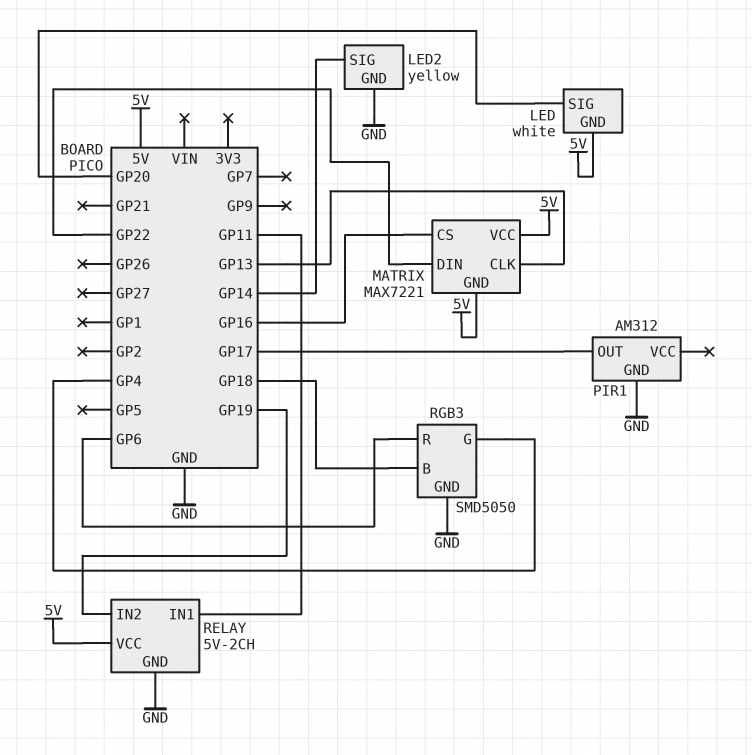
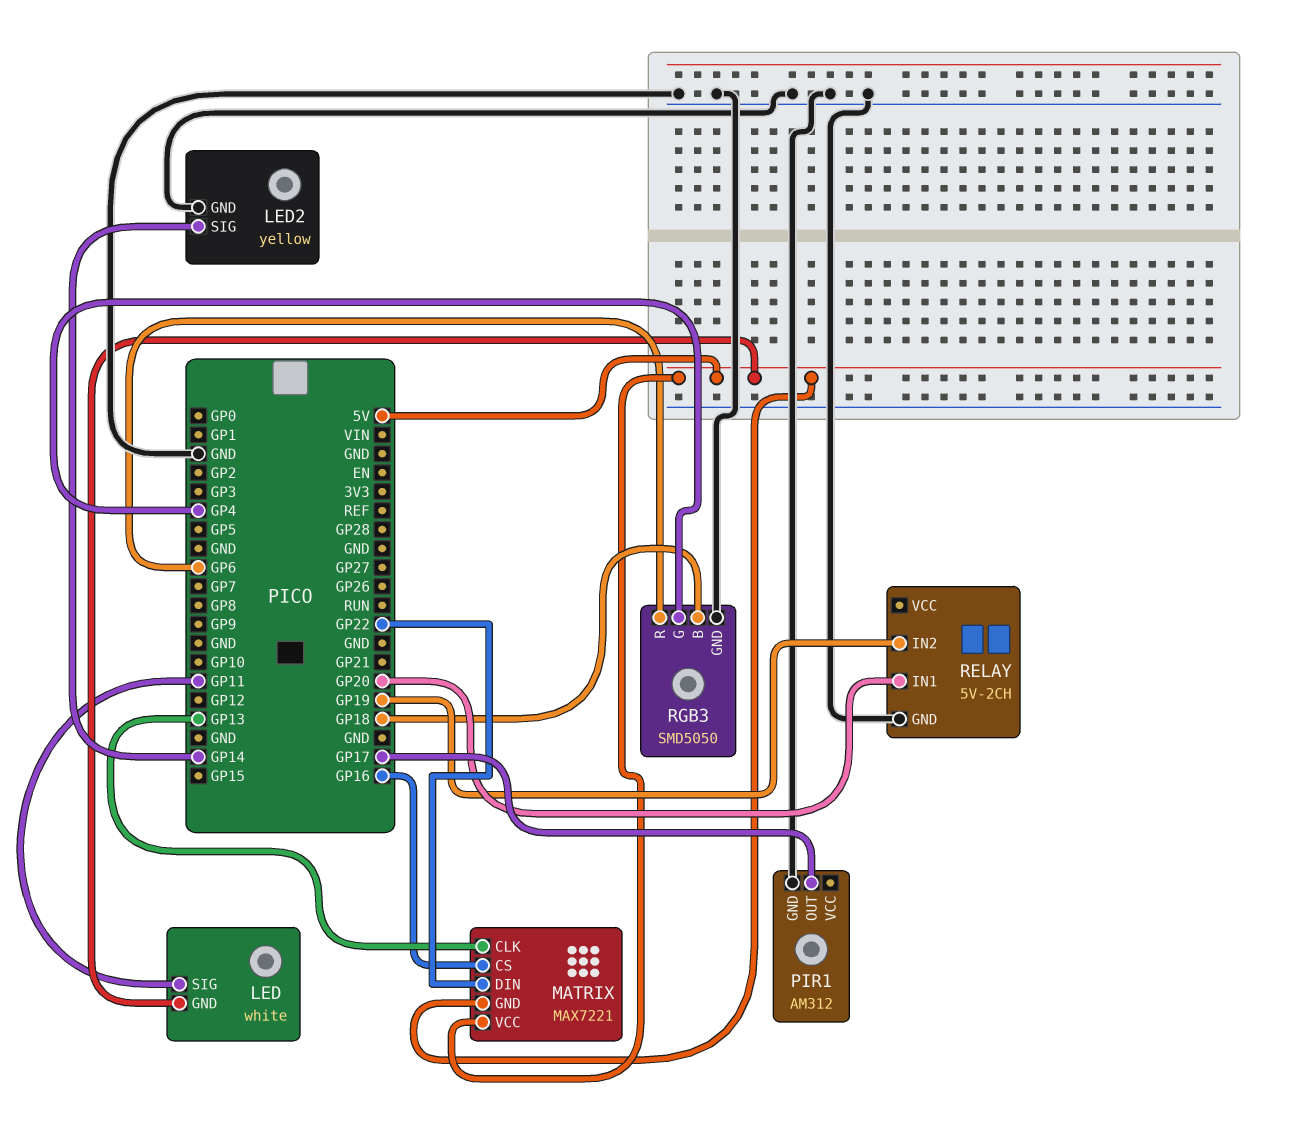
LED pin SIG: GP20 -> GP11
RELAY pin IN1: GP11 -> GP20
RELAY pin VCC: 5V -> none

